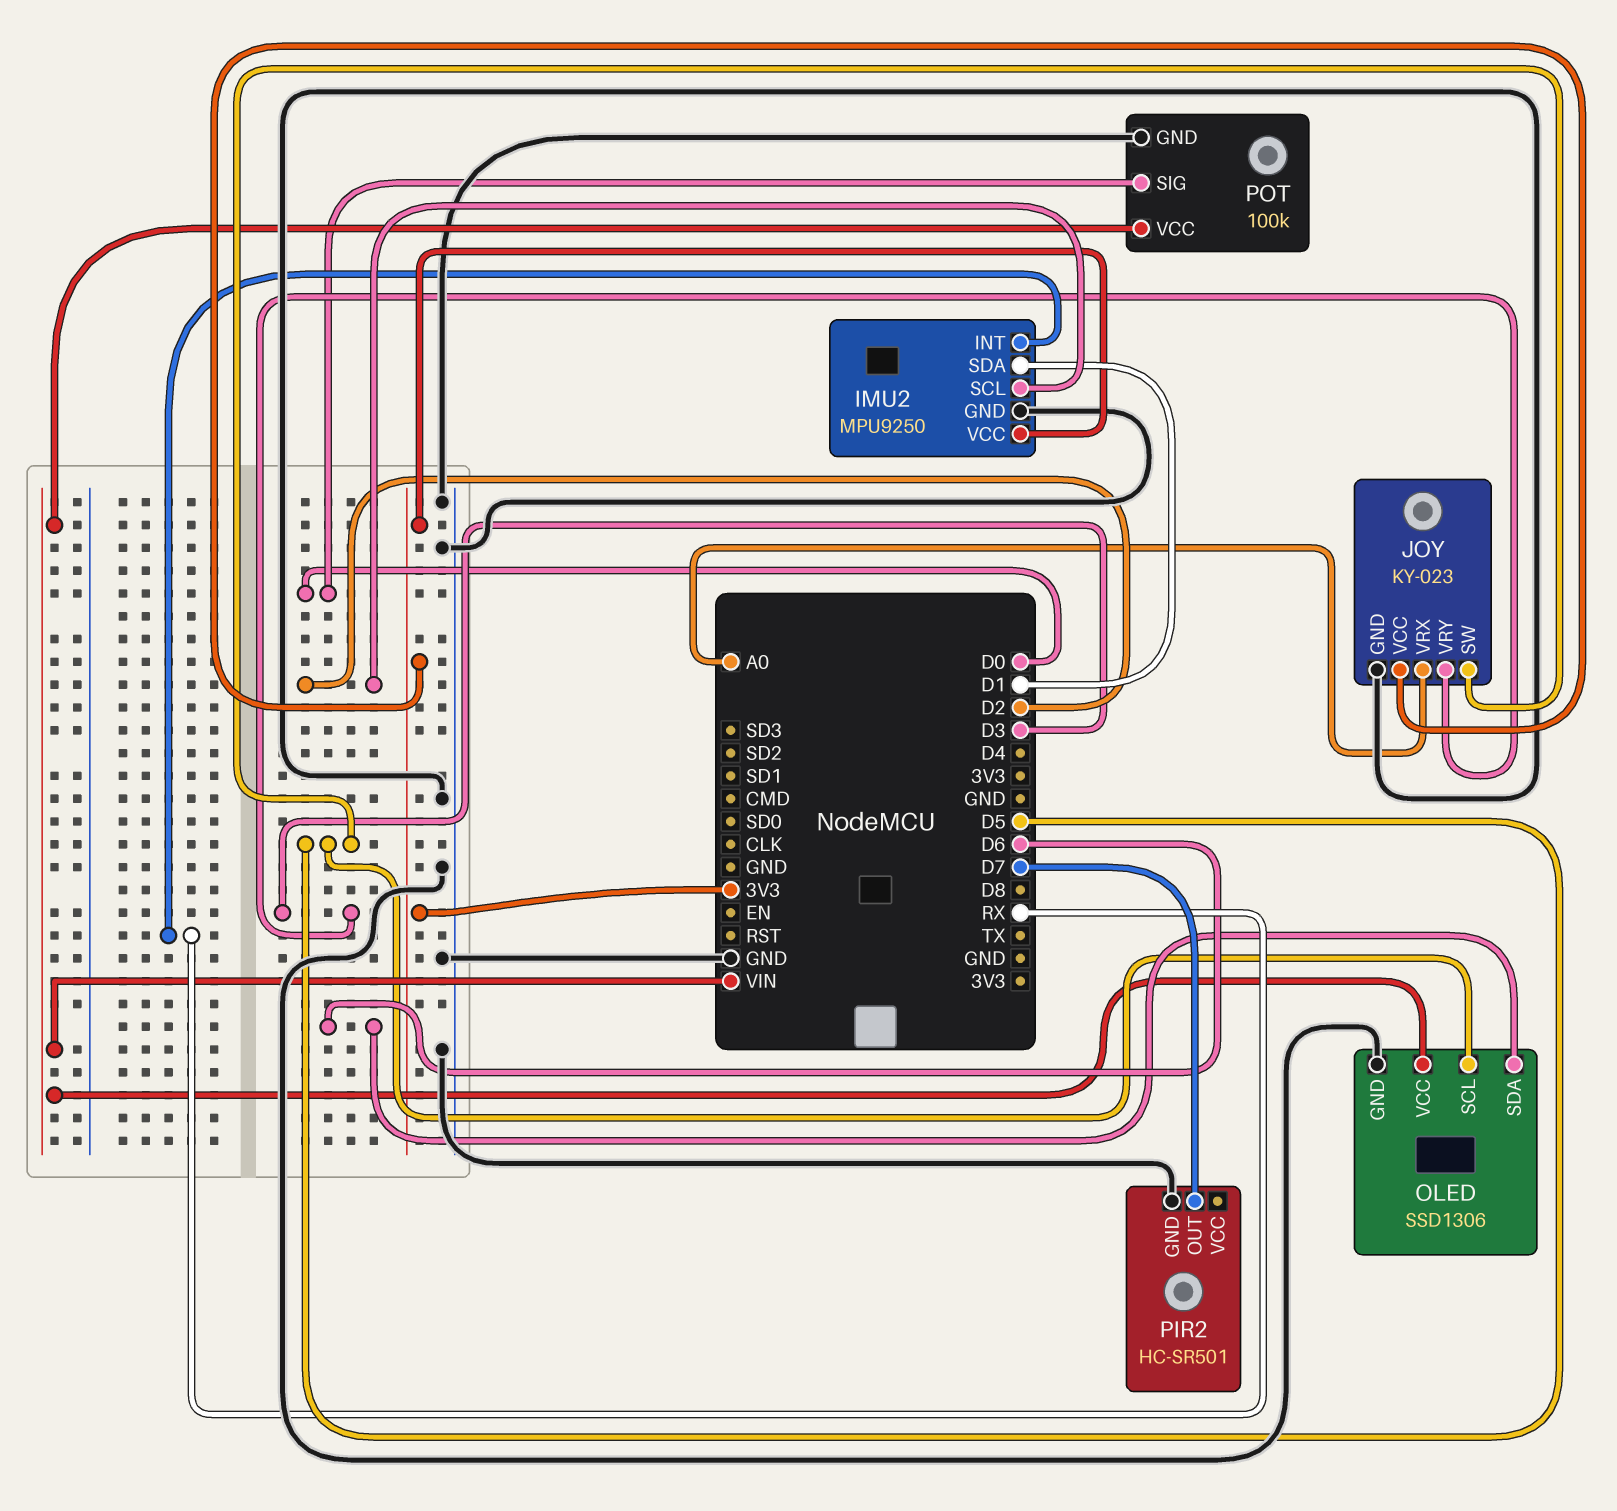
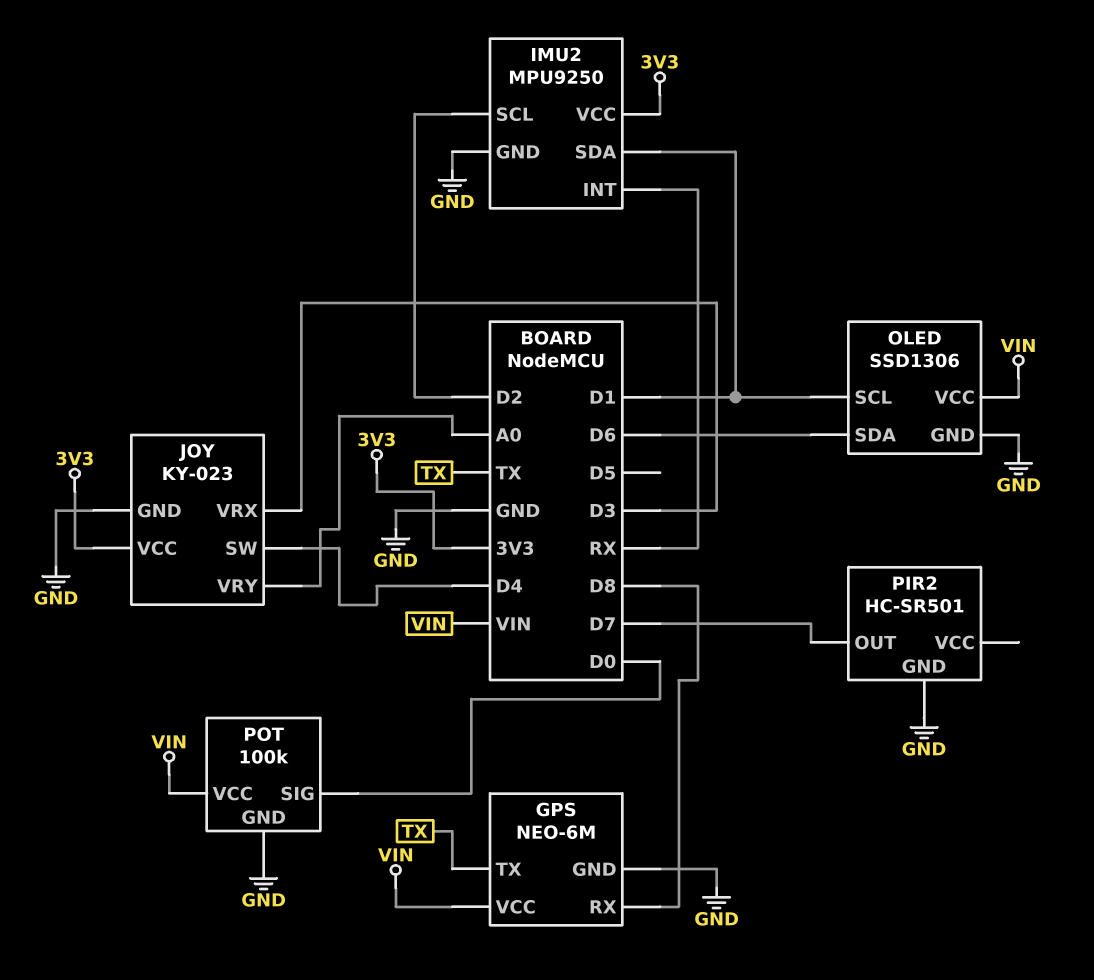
GPS: none -> NEO-6M
GPS pin GND: none -> GND
GPS pin RX: none -> D8
GPS pin TX: none -> TX
GPS pin VCC: none -> VIN
JOY pin SW: D5 -> D4
JOY pin VRX: A0 -> D3
JOY pin VRY: D3 -> A0
OLED pin SCL: D5 -> D1

